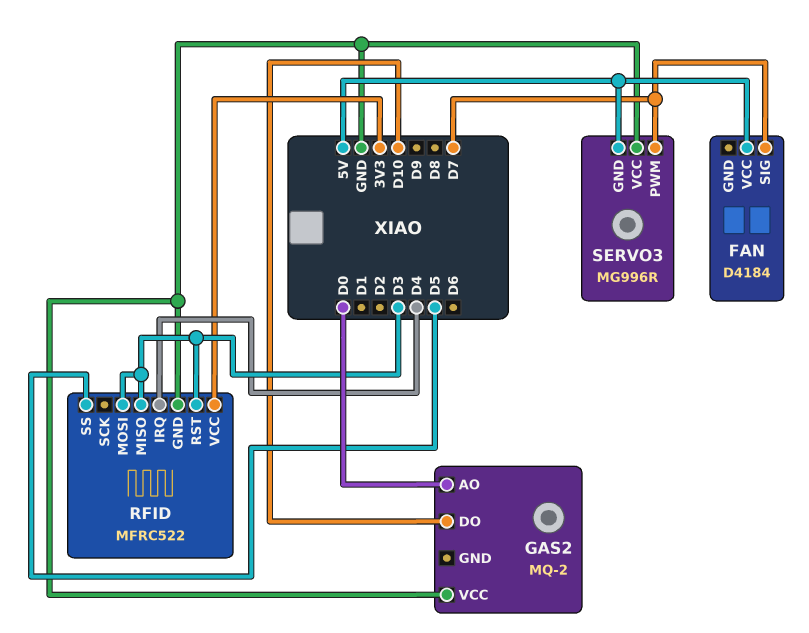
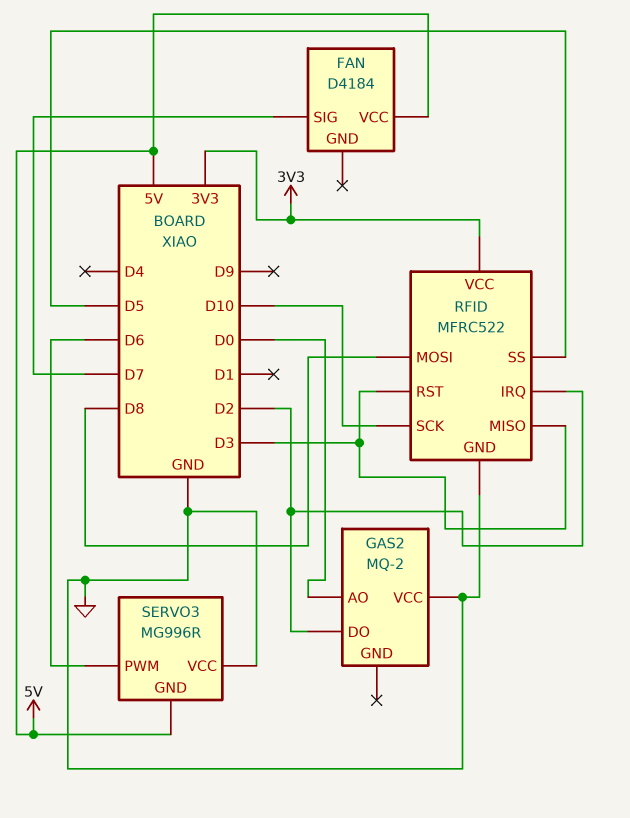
GAS2 pin DO: D10 -> D2
RFID pin IRQ: D4 -> D2
RFID pin MOSI: D3 -> D8
RFID pin SCK: none -> D10
SERVO3 pin PWM: D7 -> D6

